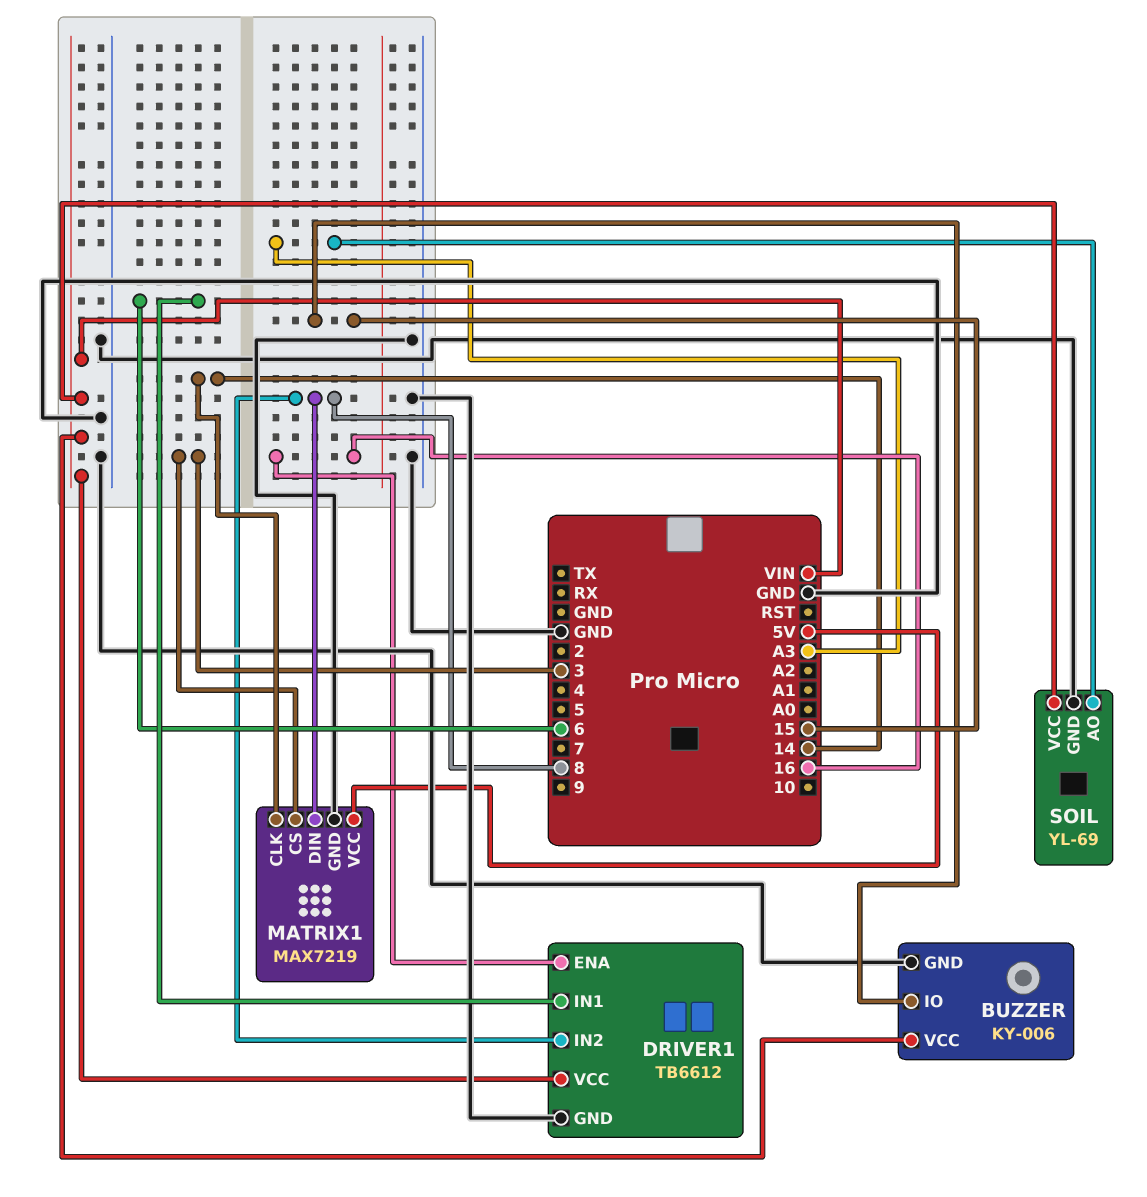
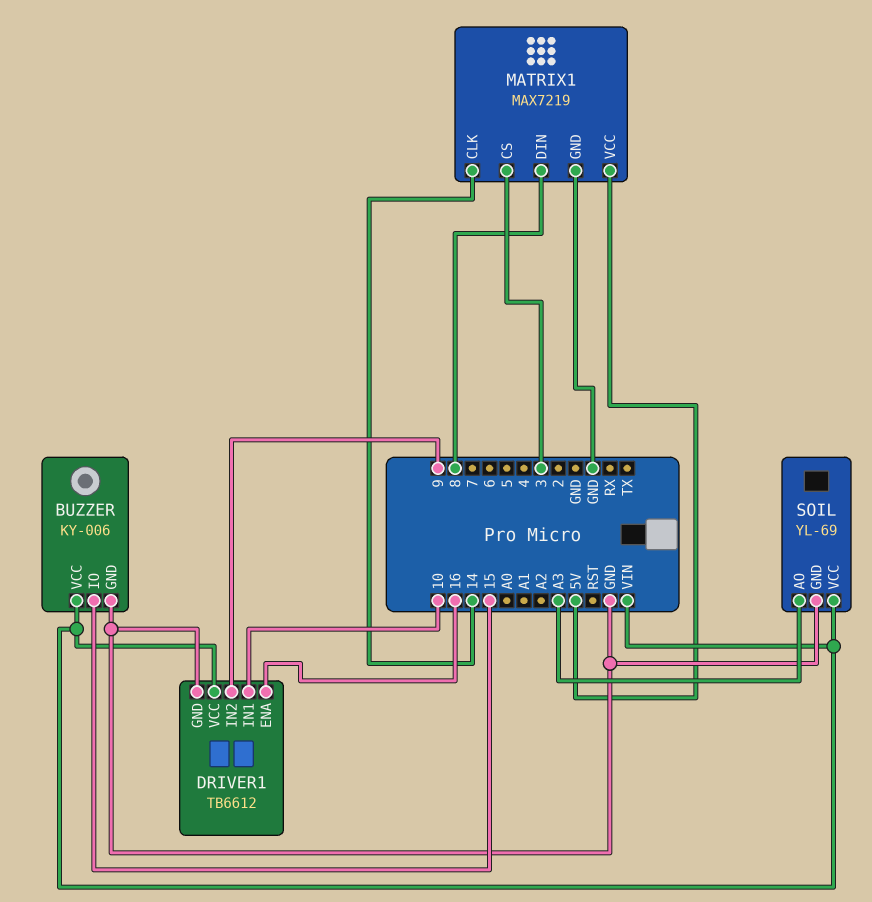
DRIVER1 pin IN1: 6 -> 10
DRIVER1 pin IN2: 8 -> 9

